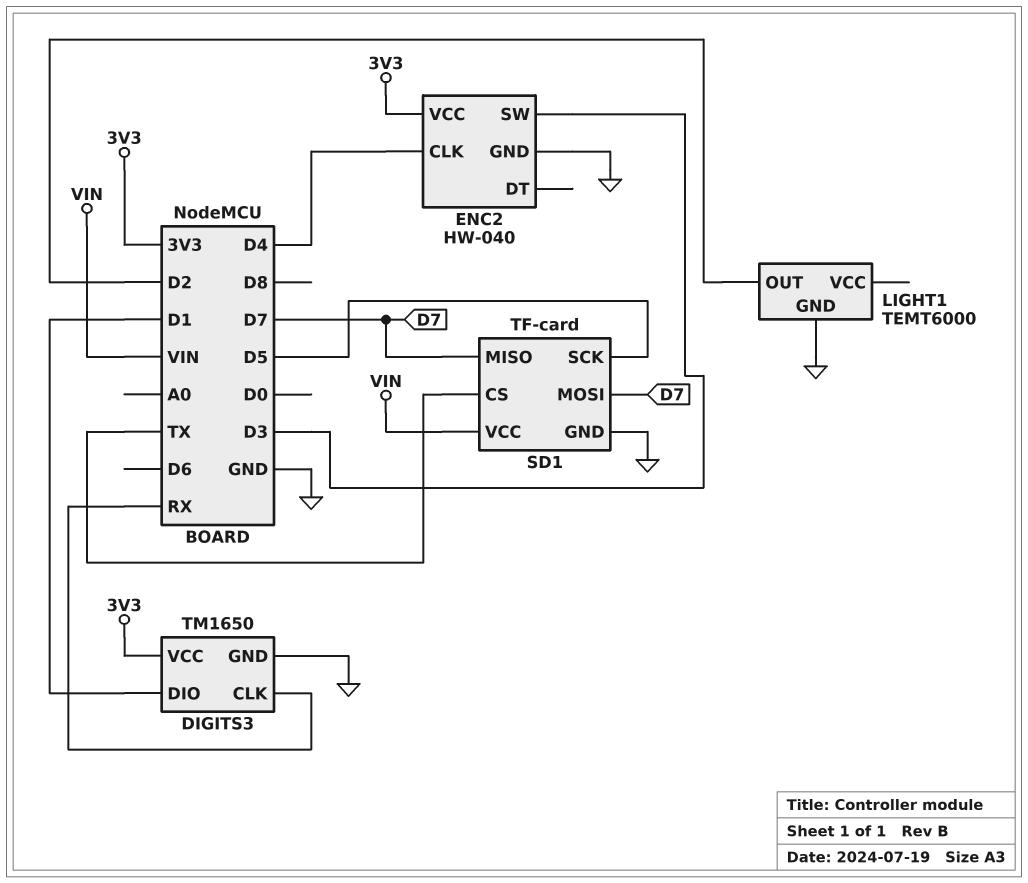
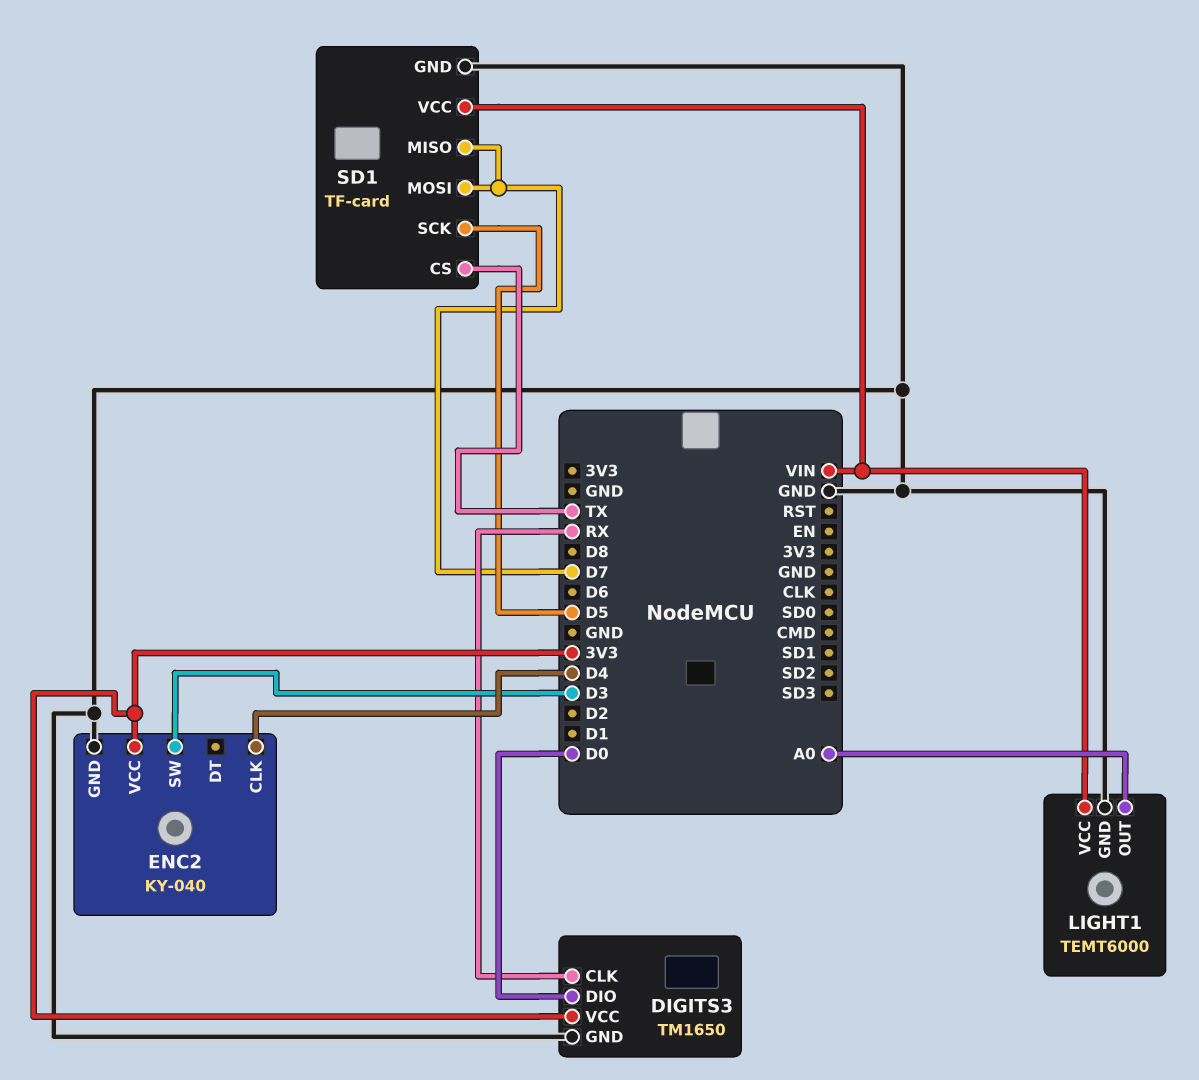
DIGITS3 pin DIO: D1 -> D0
ENC2: HW-040 -> KY-040
LIGHT1 pin OUT: D2 -> A0
LIGHT1 pin VCC: none -> VIN

